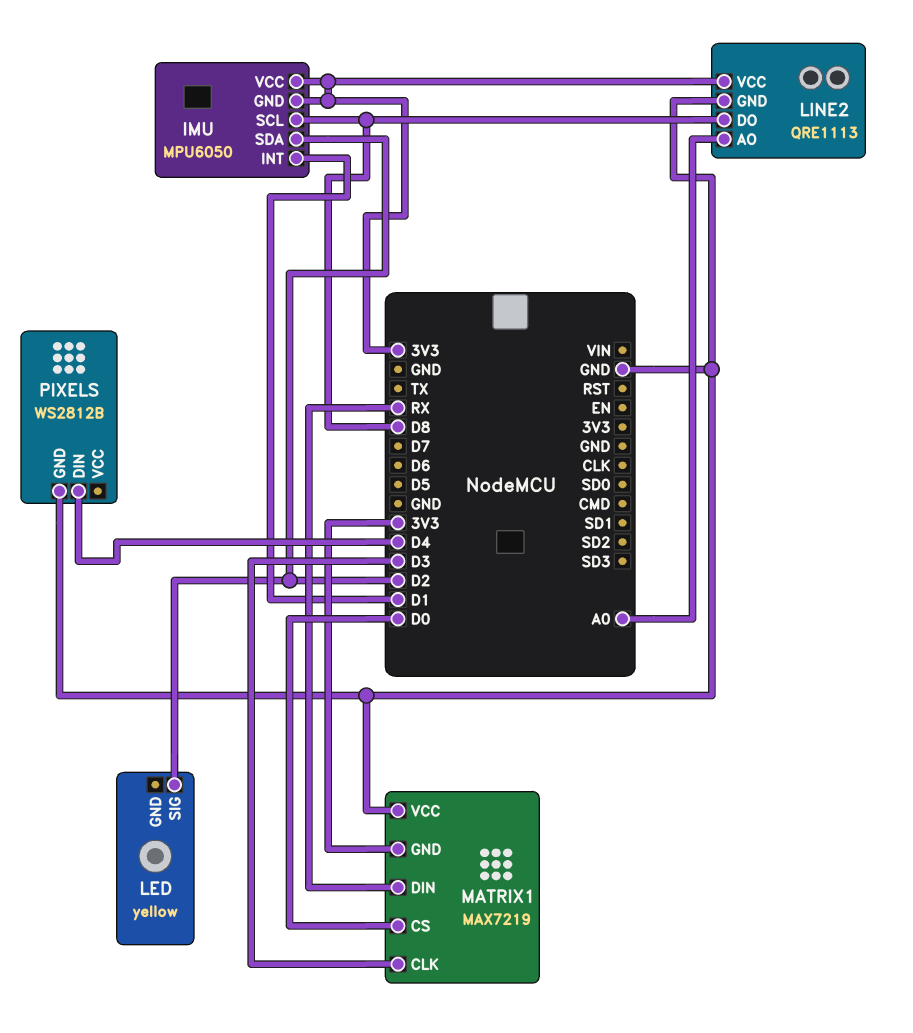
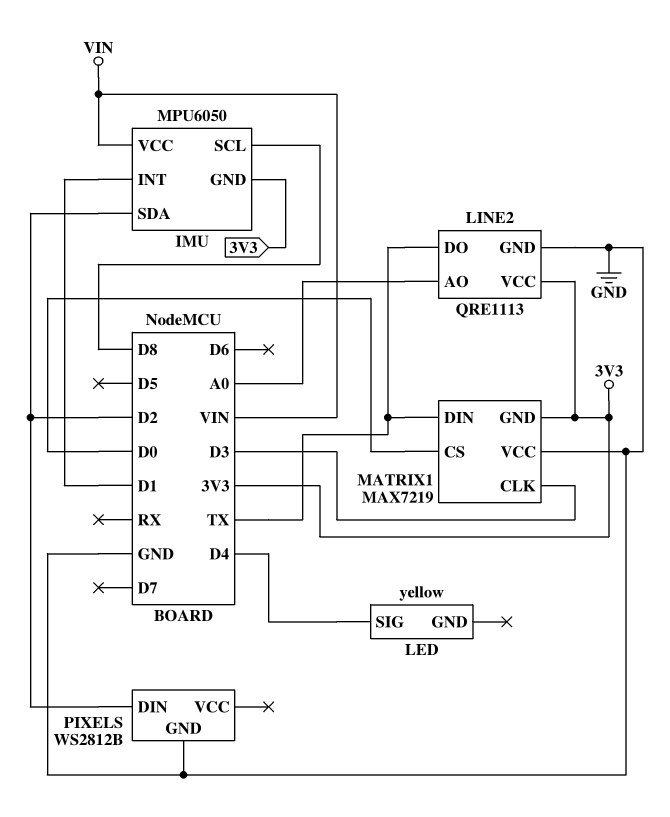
IMU pin VCC: 3V3 -> VIN
LED pin SIG: D2 -> D4
LINE2 pin DO: D8 -> TX
MATRIX1 pin DIN: RX -> TX
PIXELS pin DIN: D4 -> D2

